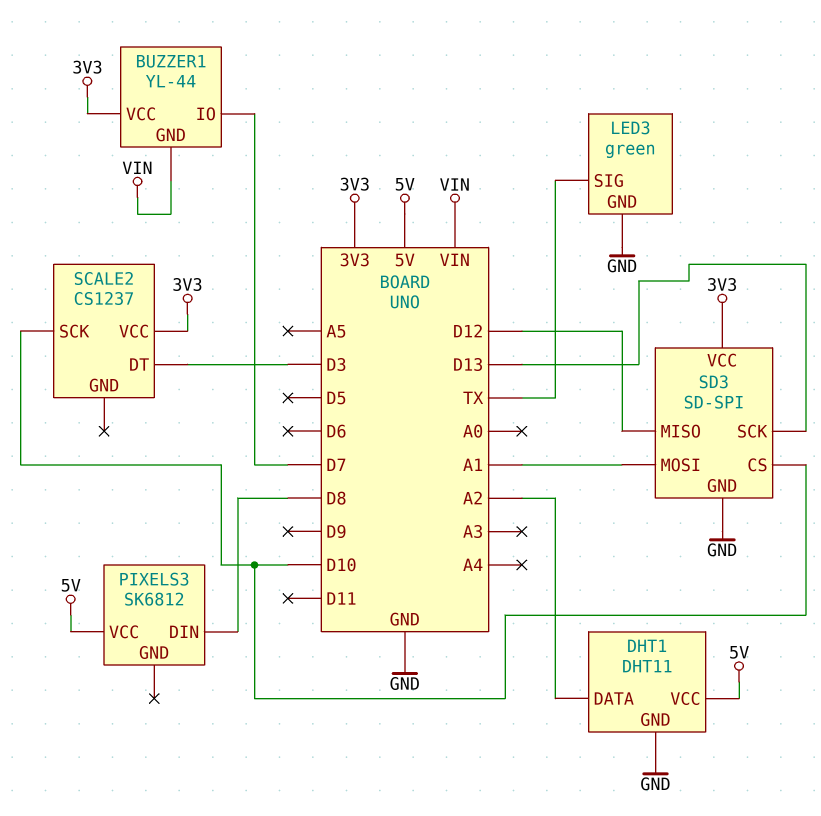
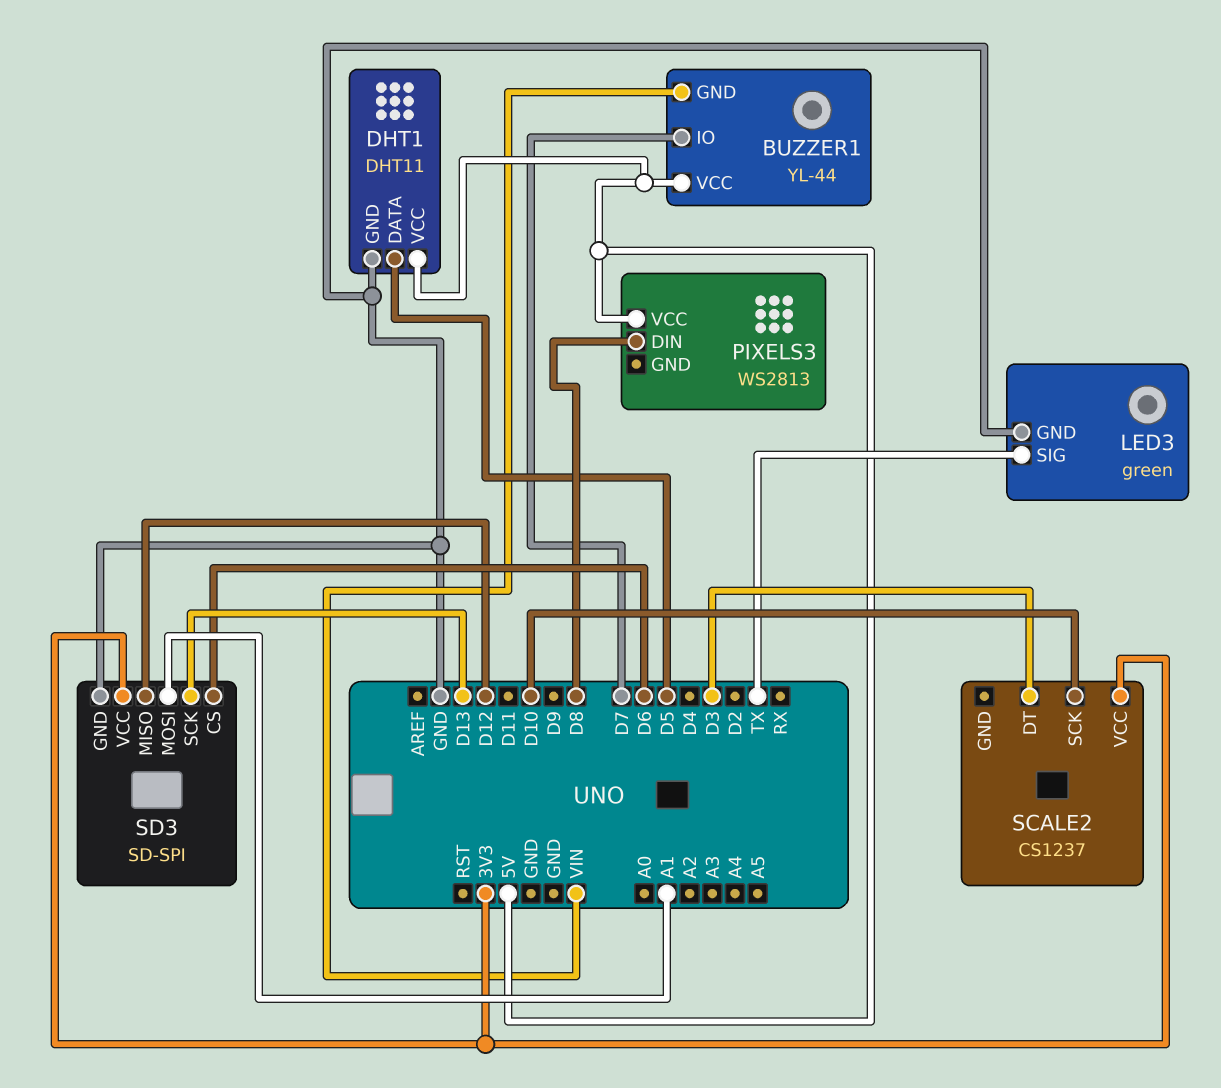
BUZZER1 pin VCC: 3V3 -> 5V
DHT1 pin DATA: A2 -> D5
PIXELS3: SK6812 -> WS2813
SD3 pin CS: D10 -> D6

